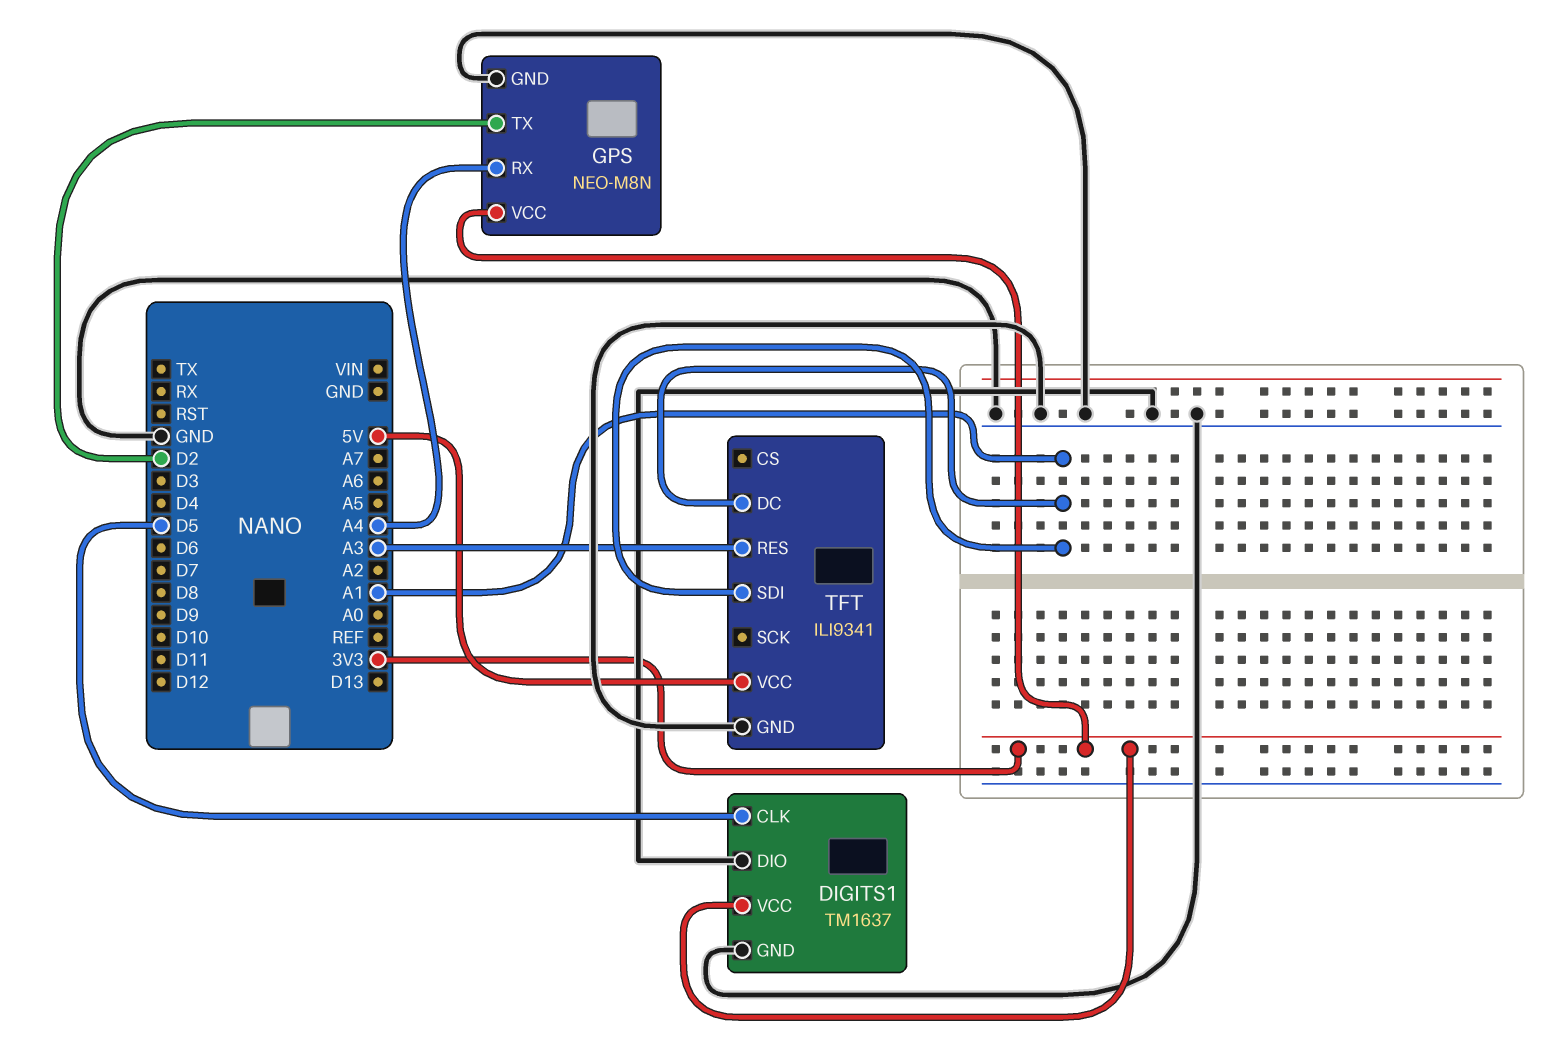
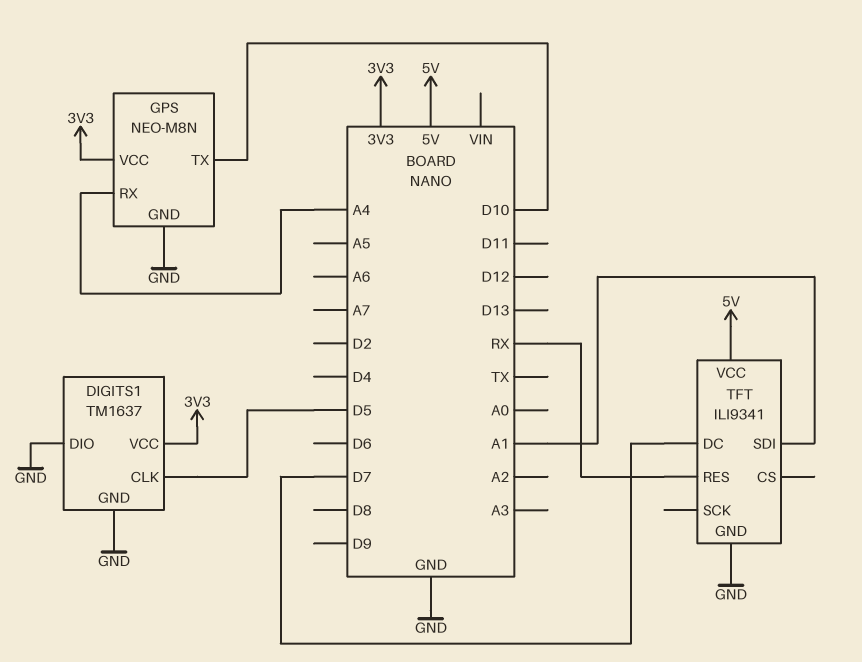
GPS pin TX: D2 -> D10
TFT pin DC: A1 -> D7
TFT pin RES: A3 -> RX

